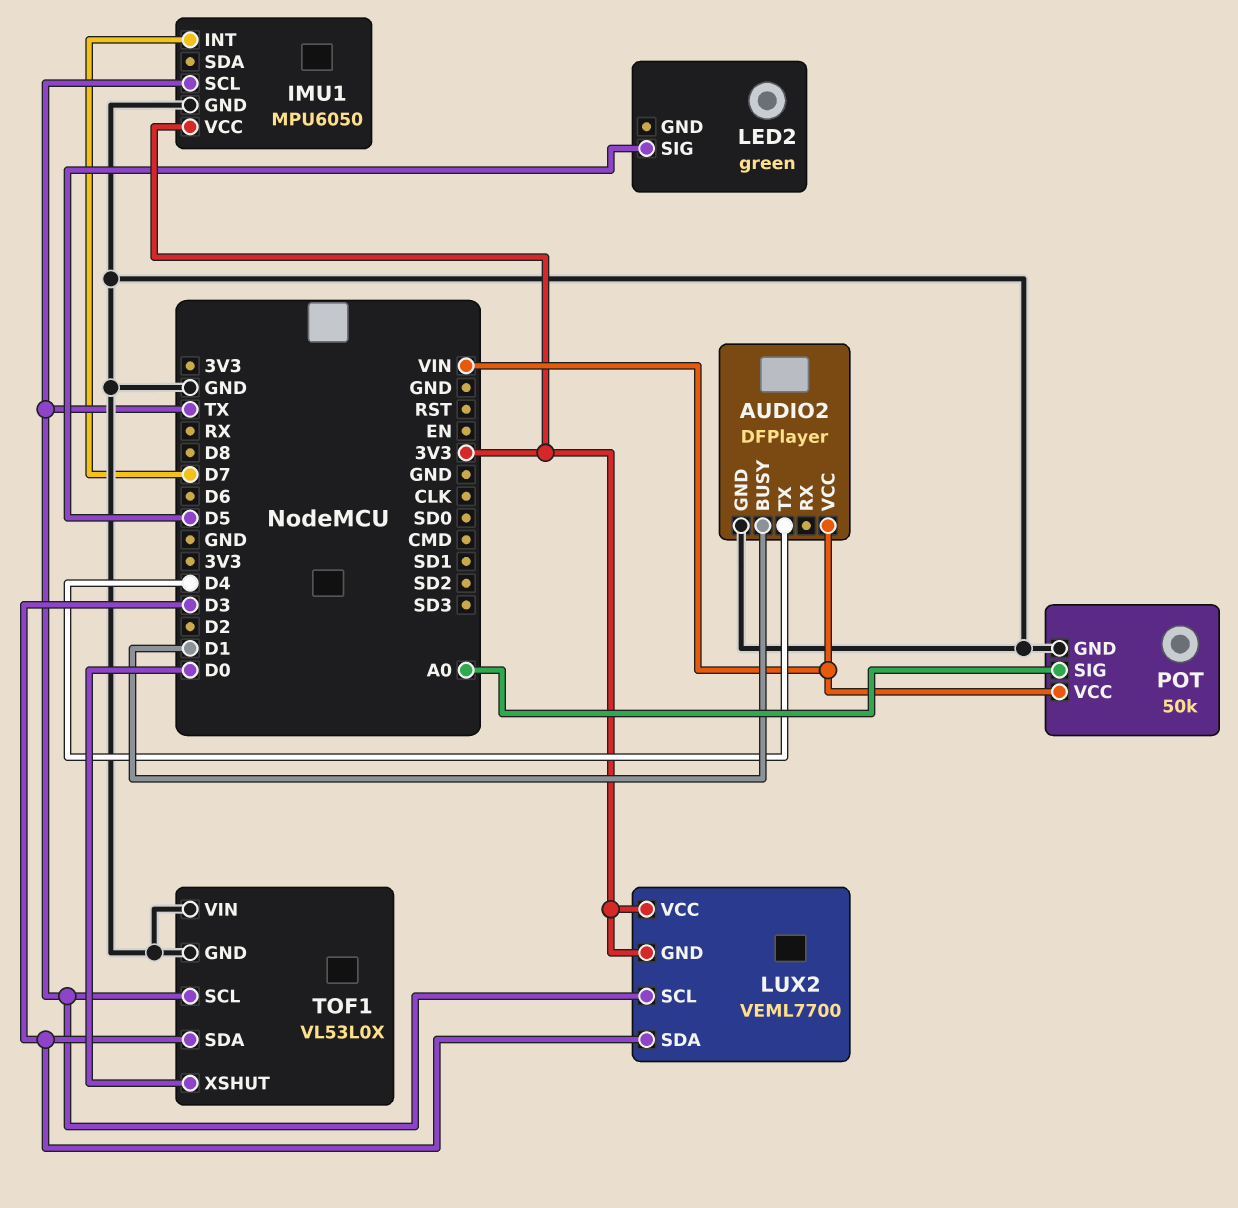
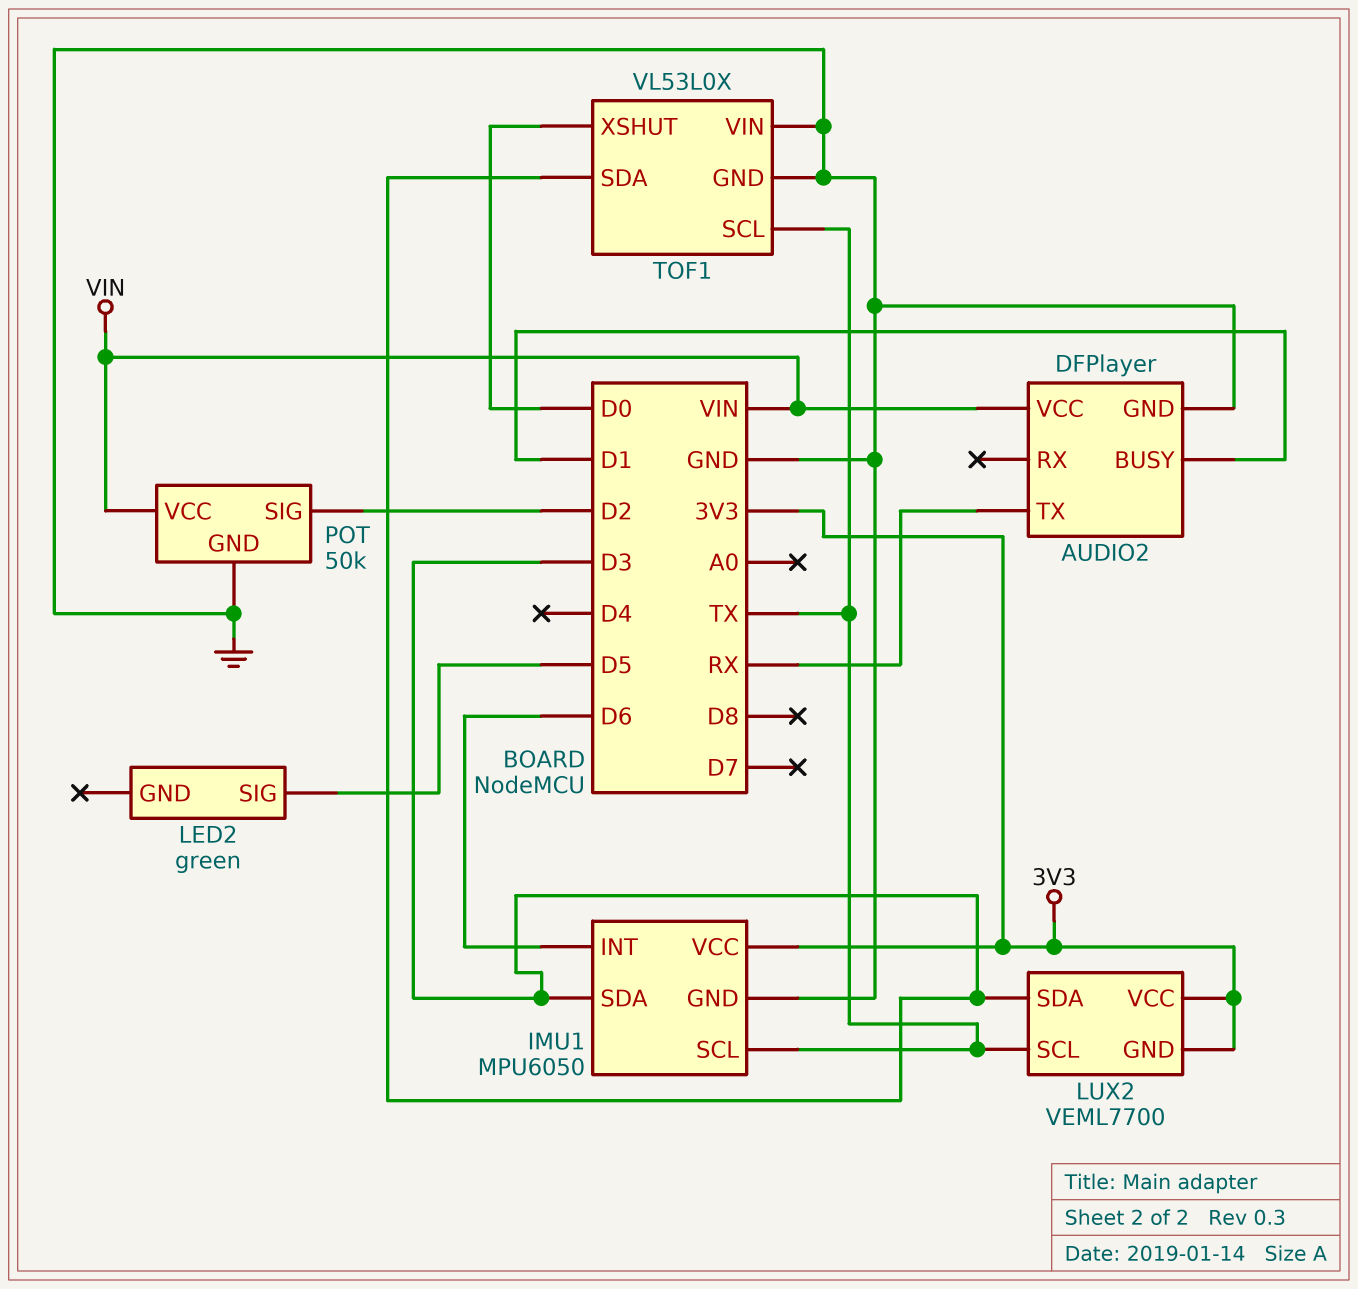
AUDIO2 pin TX: D4 -> RX
IMU1 pin INT: D7 -> D6
IMU1 pin SDA: none -> D3
POT pin SIG: A0 -> D2

